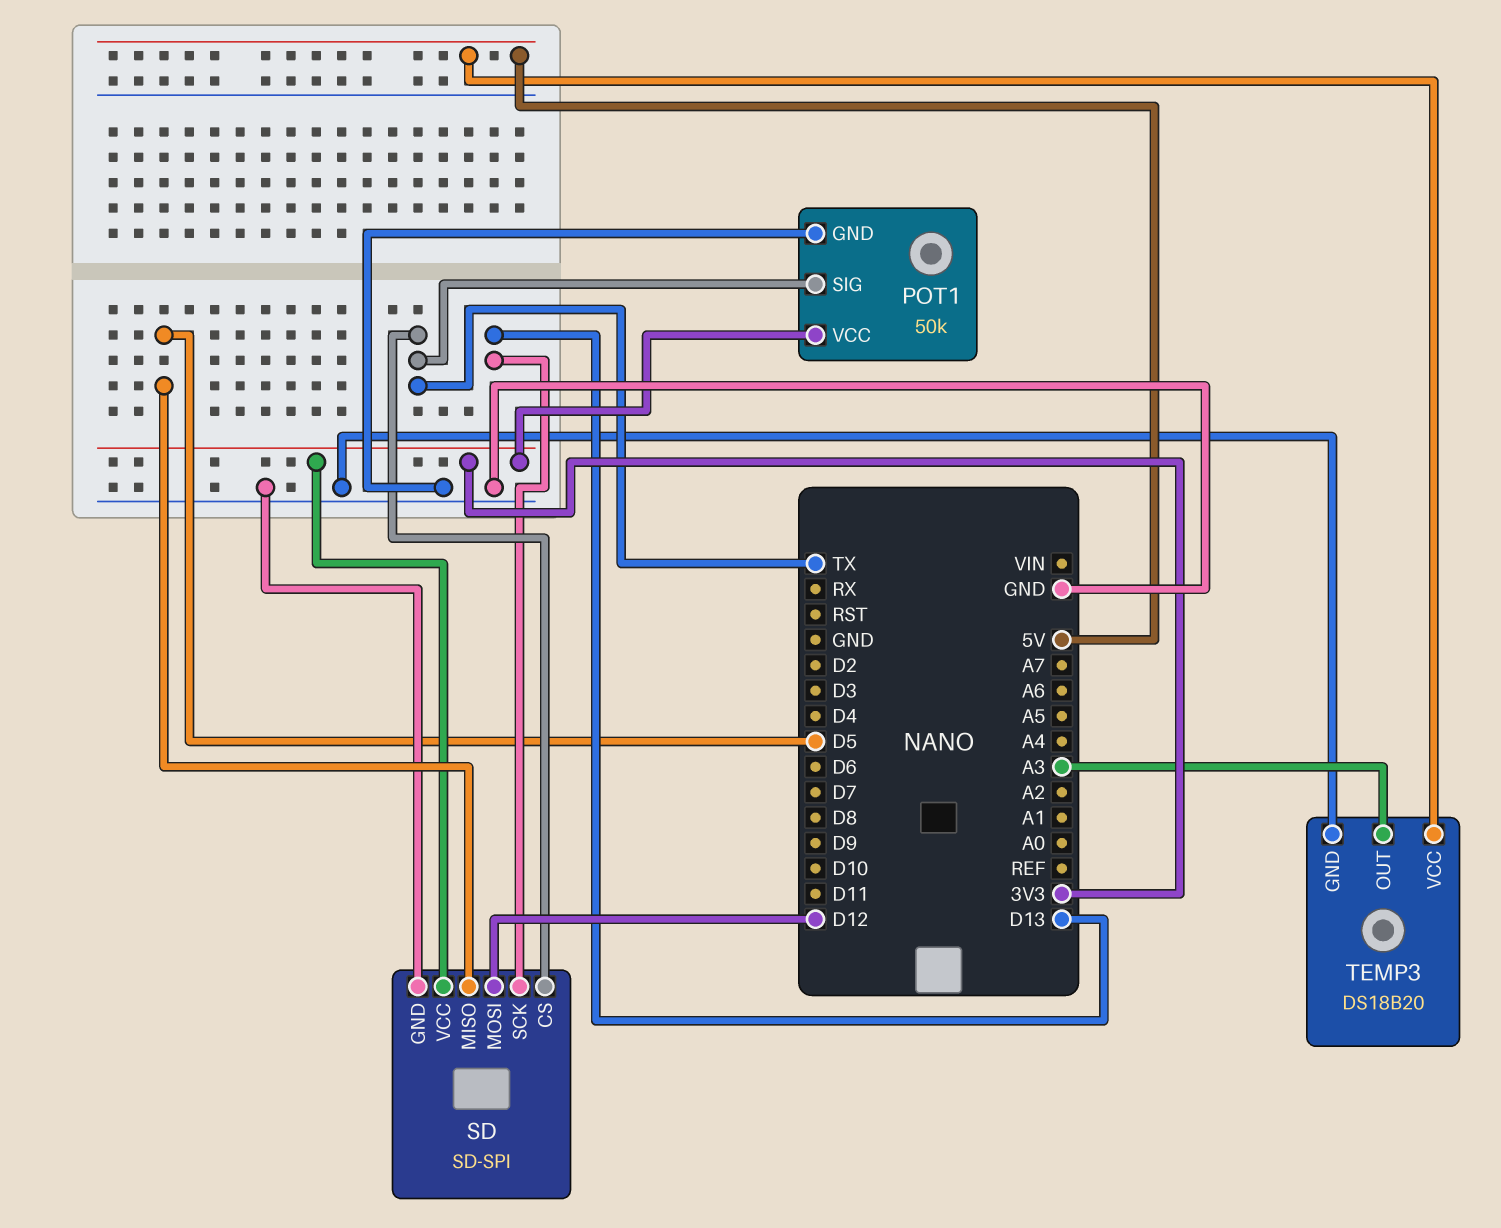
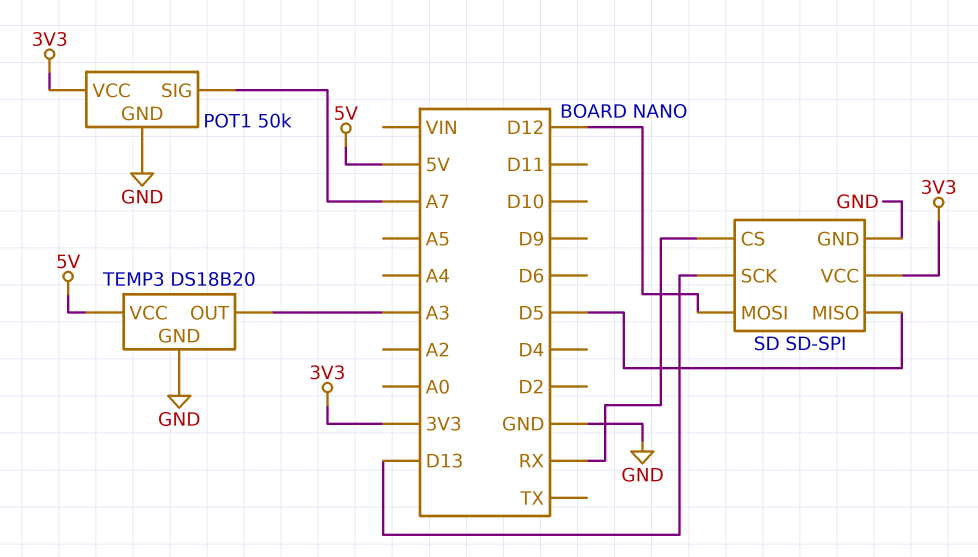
POT1 pin SIG: TX -> A7
SD pin CS: TX -> RX

